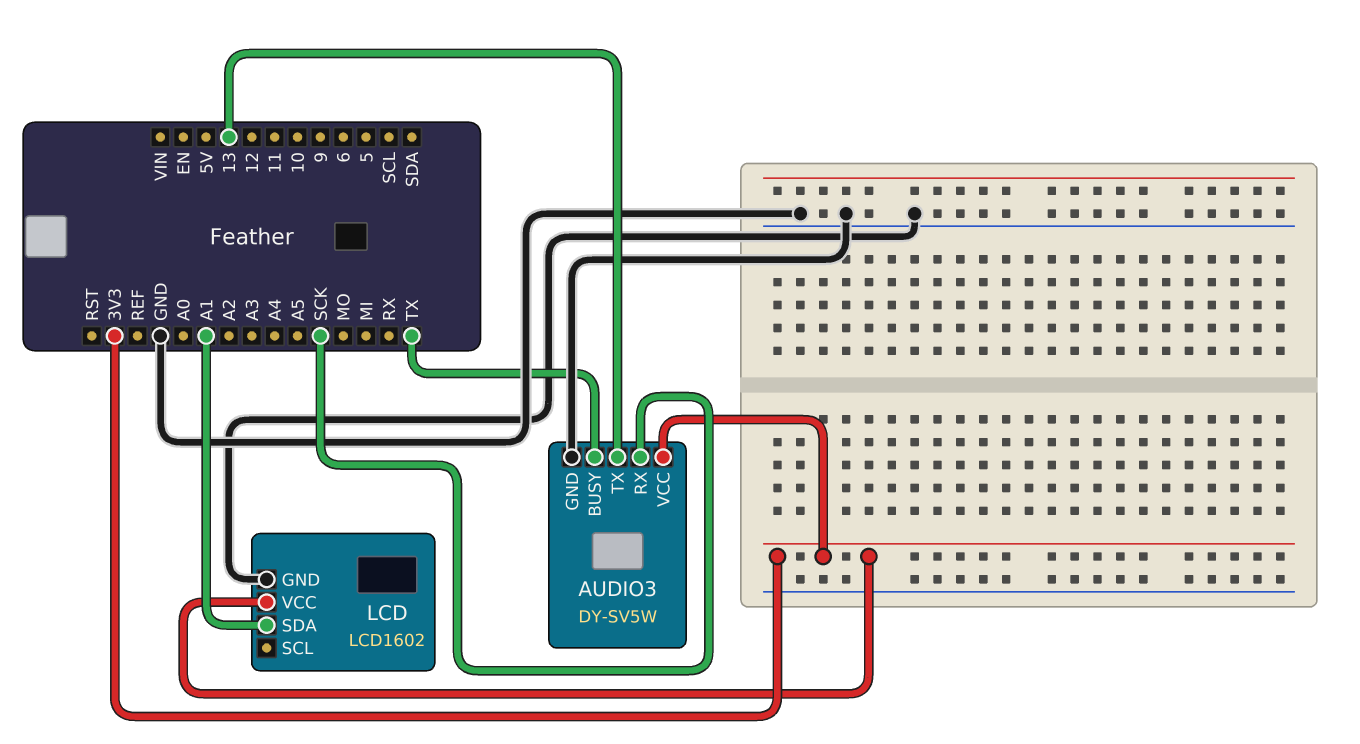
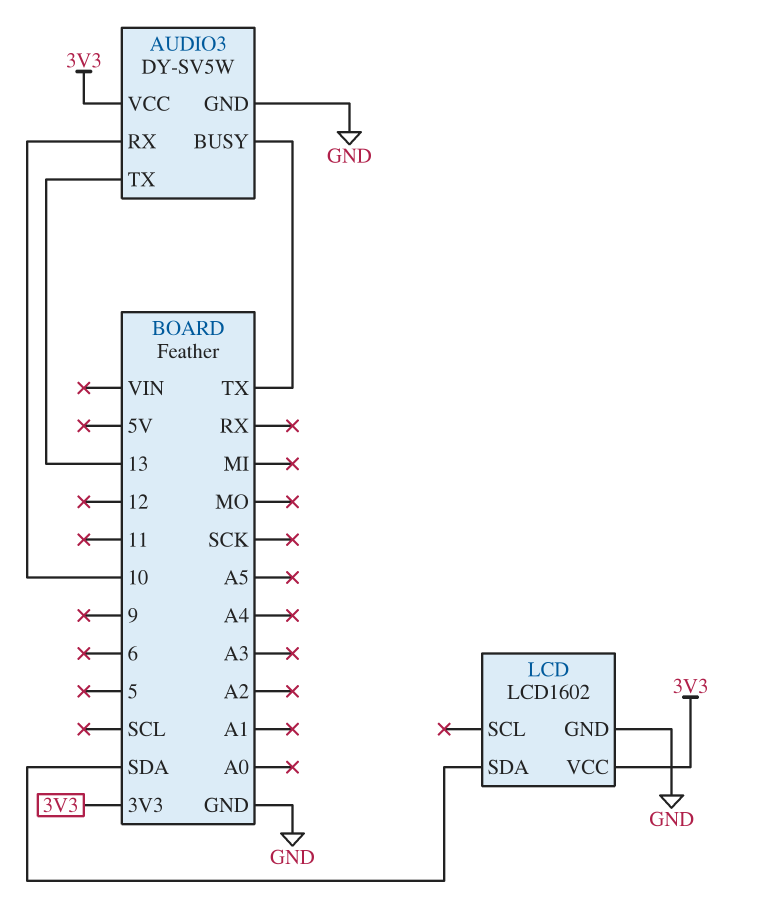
AUDIO3 pin RX: SCK -> 10
LCD pin SDA: A1 -> SDA

